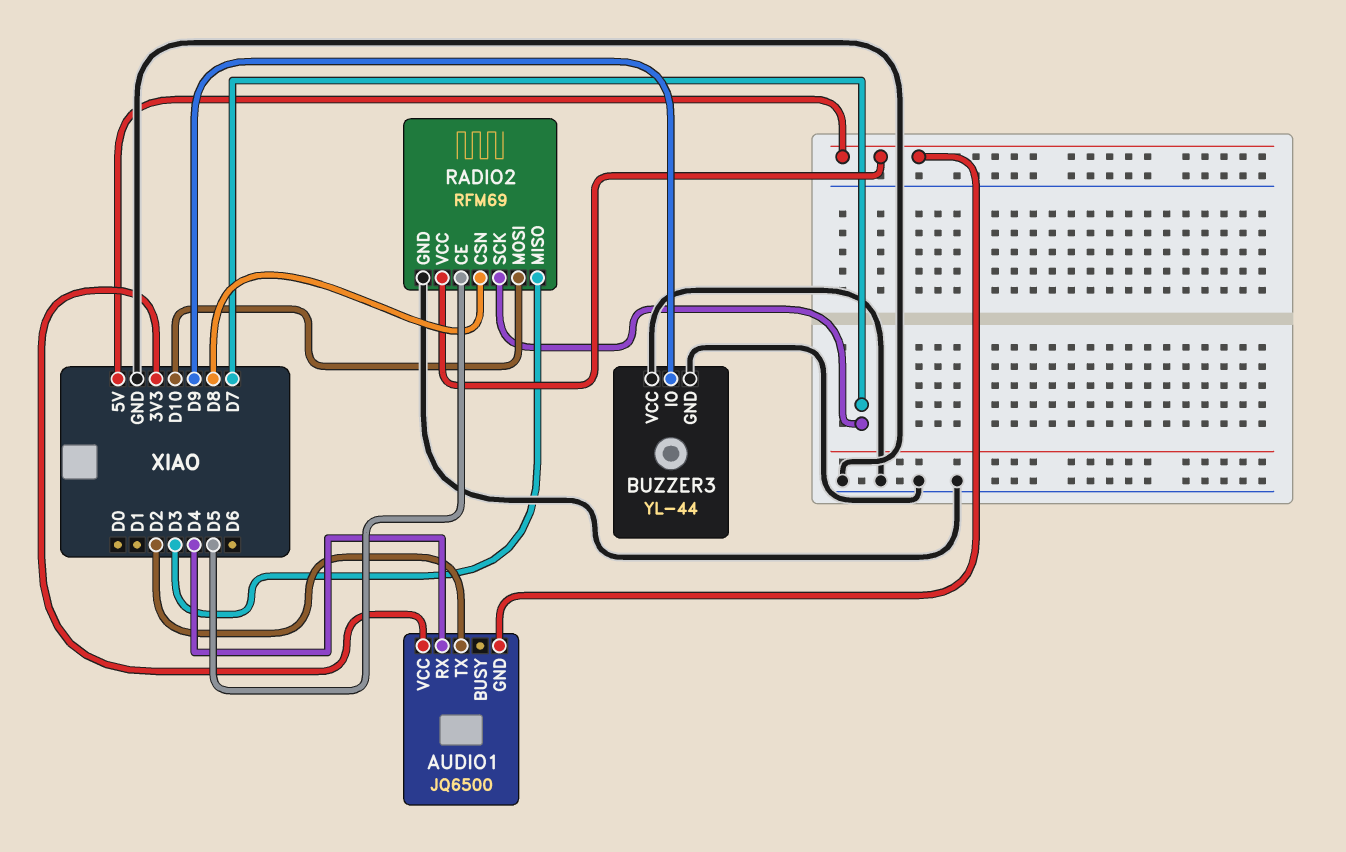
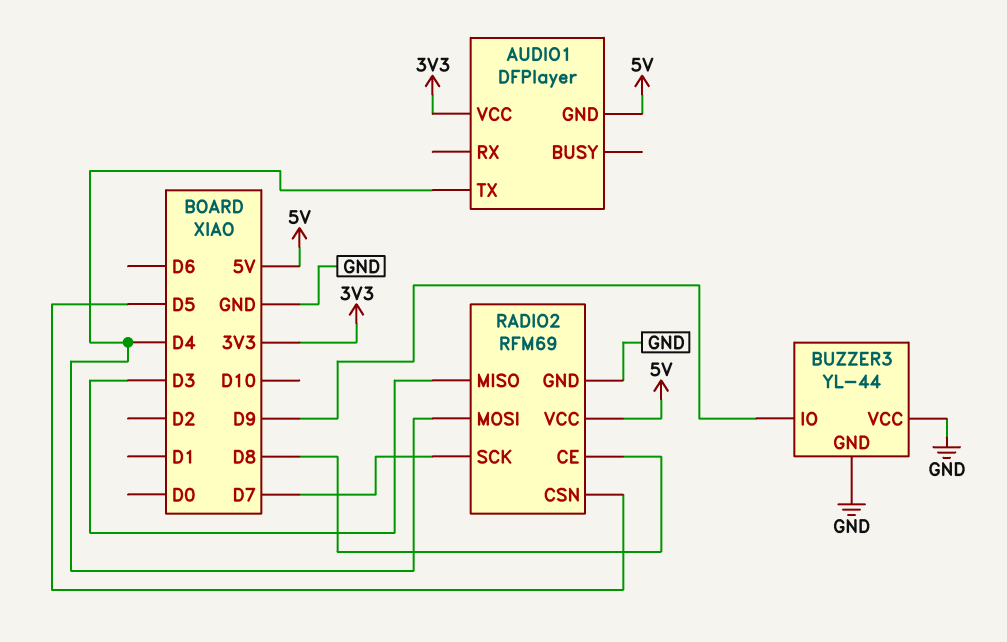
AUDIO1: JQ6500 -> DFPlayer
AUDIO1 pin RX: D4 -> none
AUDIO1 pin TX: D2 -> D4
RADIO2 pin CE: D5 -> D8
RADIO2 pin CSN: D8 -> D5
RADIO2 pin MOSI: D10 -> D4

